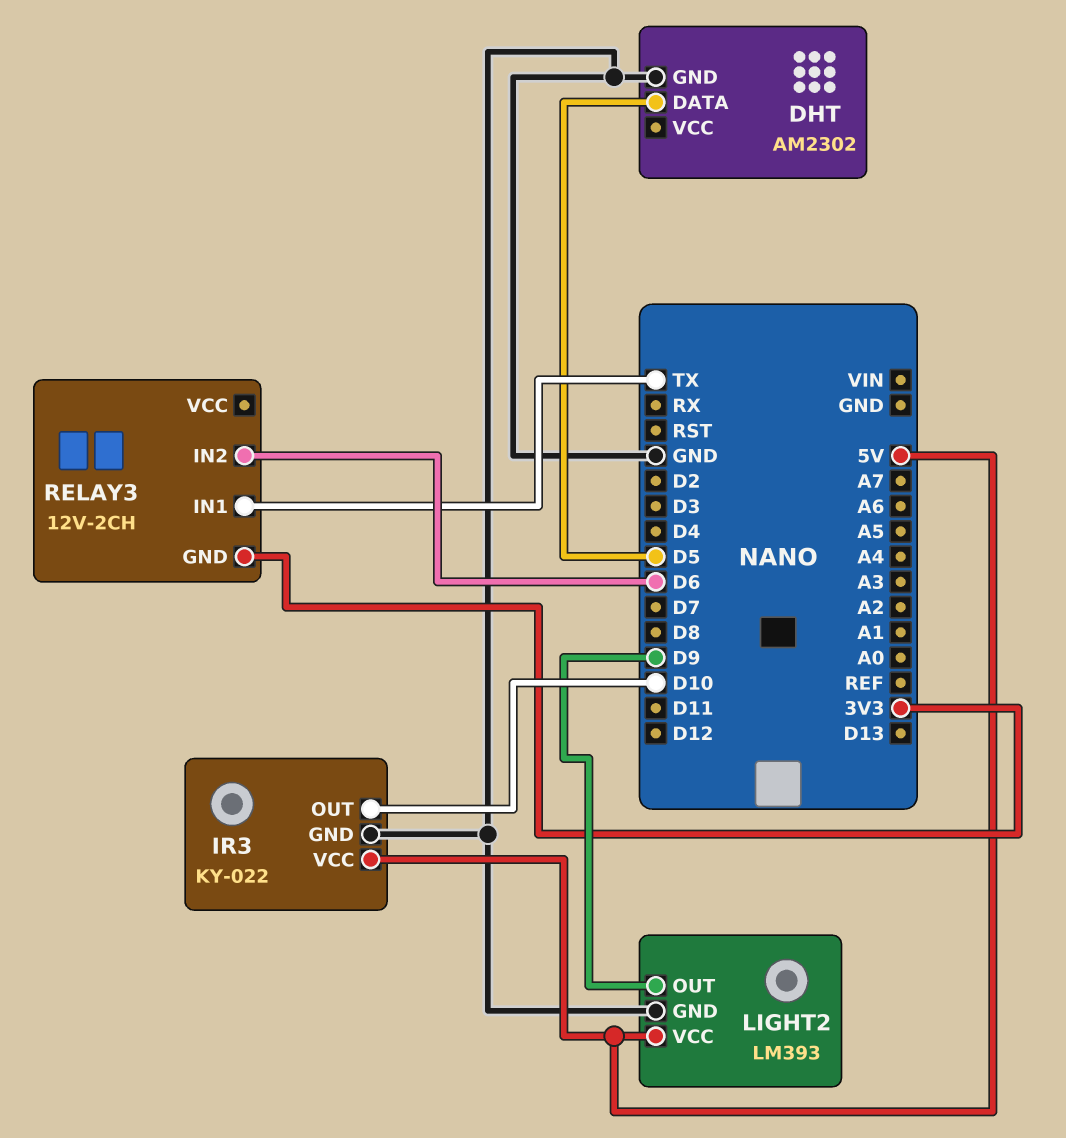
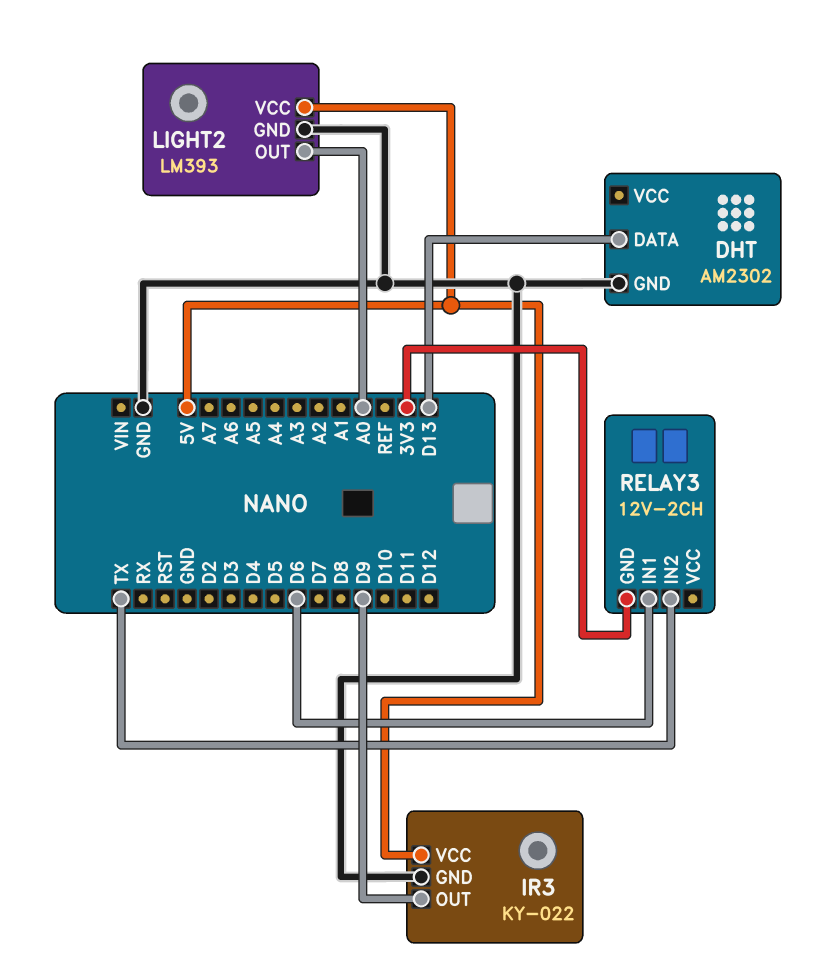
DHT pin DATA: D5 -> D13
IR3 pin OUT: D10 -> D9
LIGHT2 pin OUT: D9 -> A0
RELAY3 pin IN1: TX -> D6
RELAY3 pin IN2: D6 -> TX

